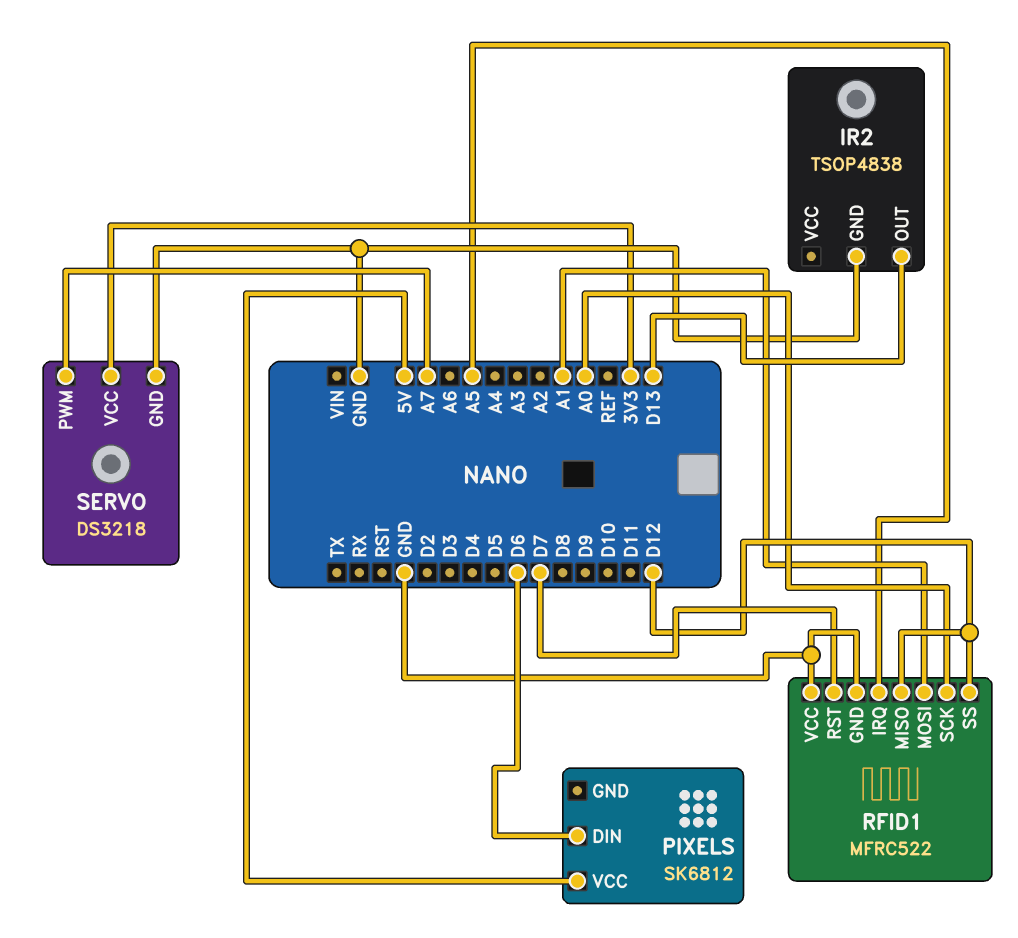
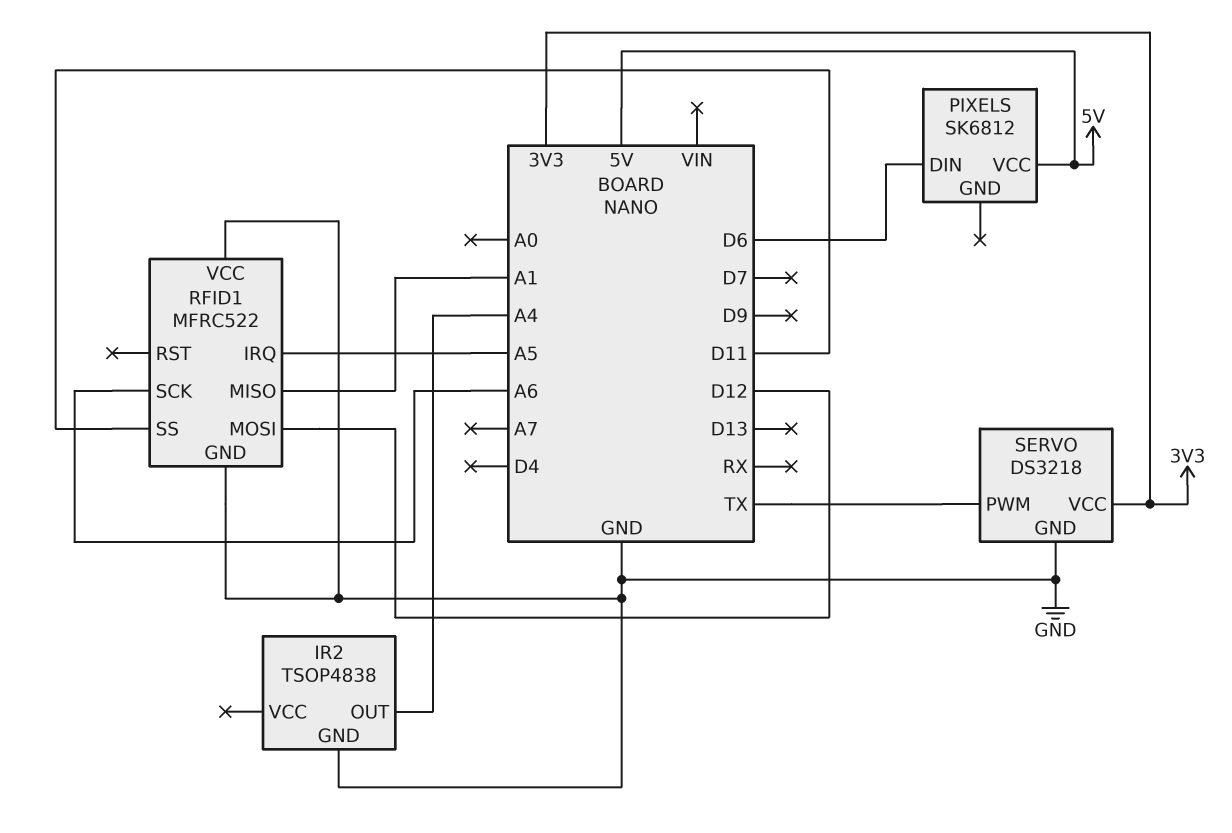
IR2 pin OUT: D13 -> A4
RFID1 pin MISO: D12 -> A1
RFID1 pin MOSI: A1 -> D12
RFID1 pin RST: D7 -> none
RFID1 pin SCK: A0 -> A6
RFID1 pin SS: D12 -> D11
SERVO pin PWM: A7 -> TX

